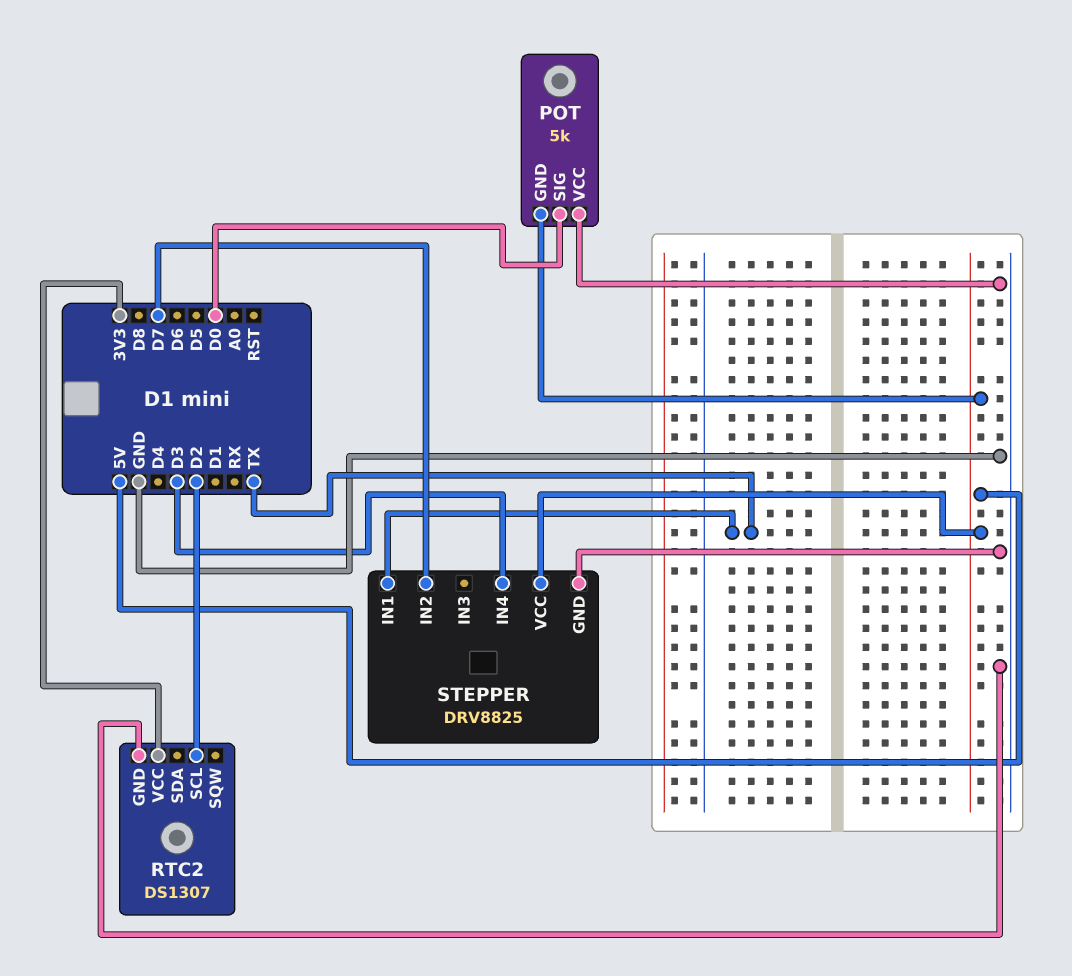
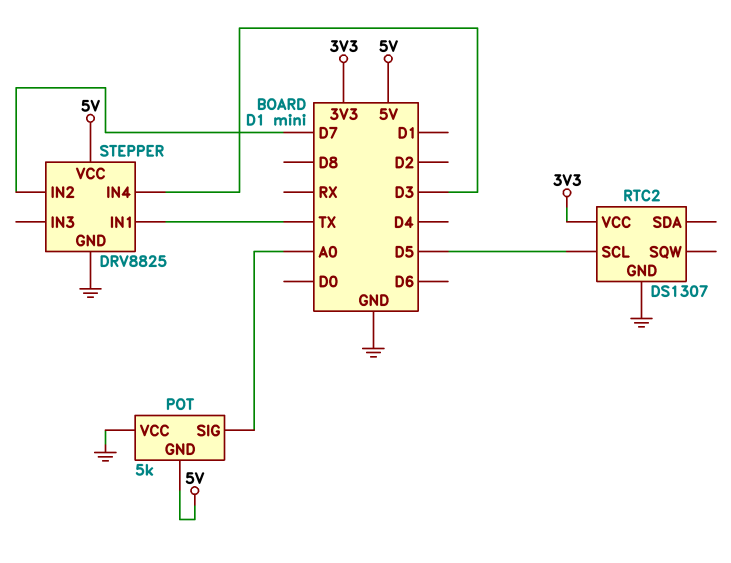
POT pin SIG: D0 -> A0
RTC2 pin SCL: D2 -> D5

